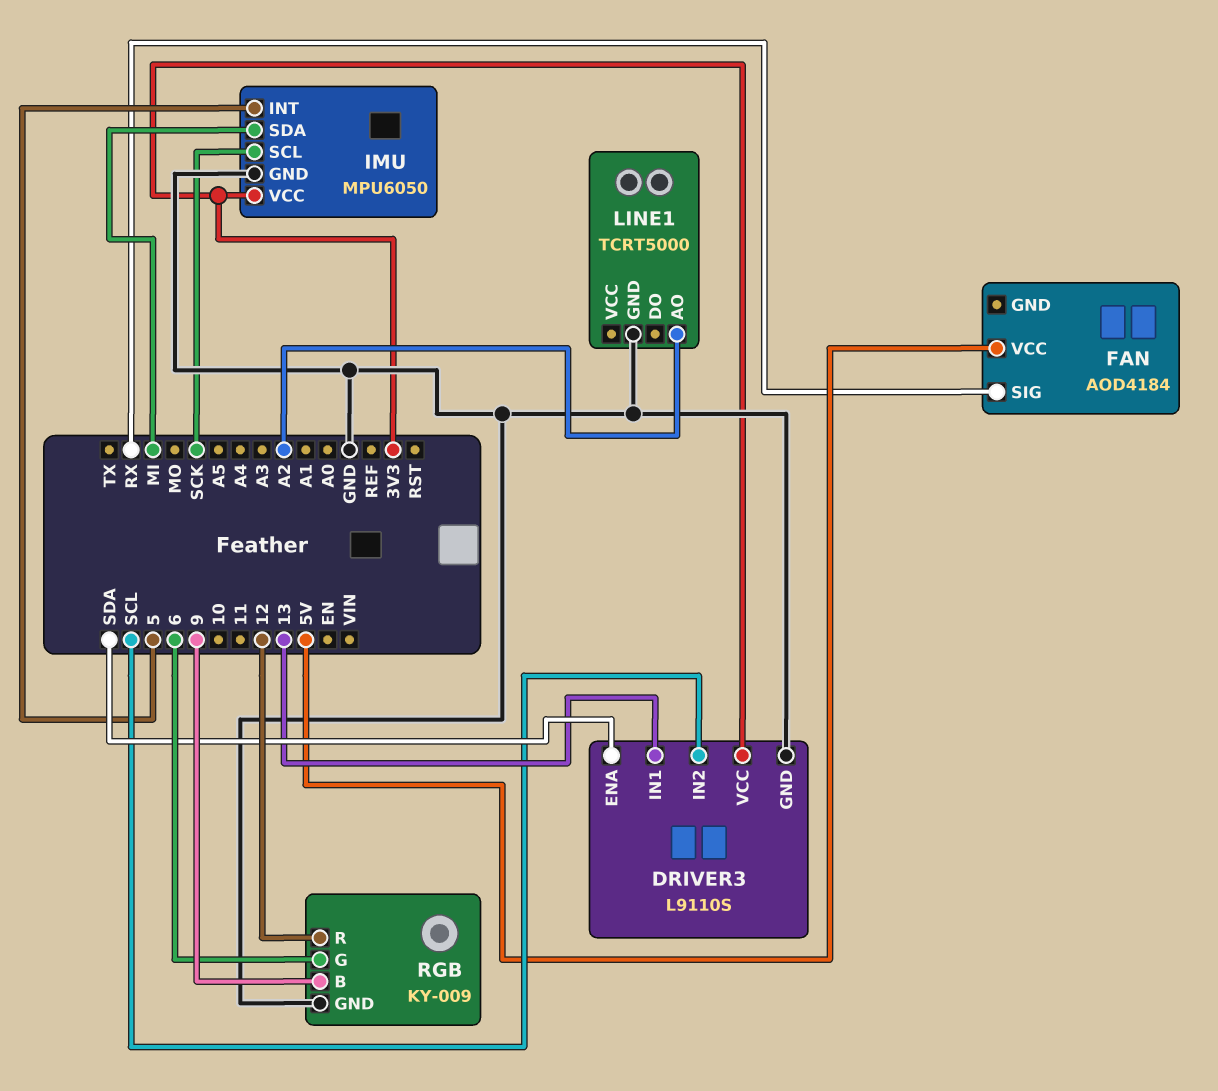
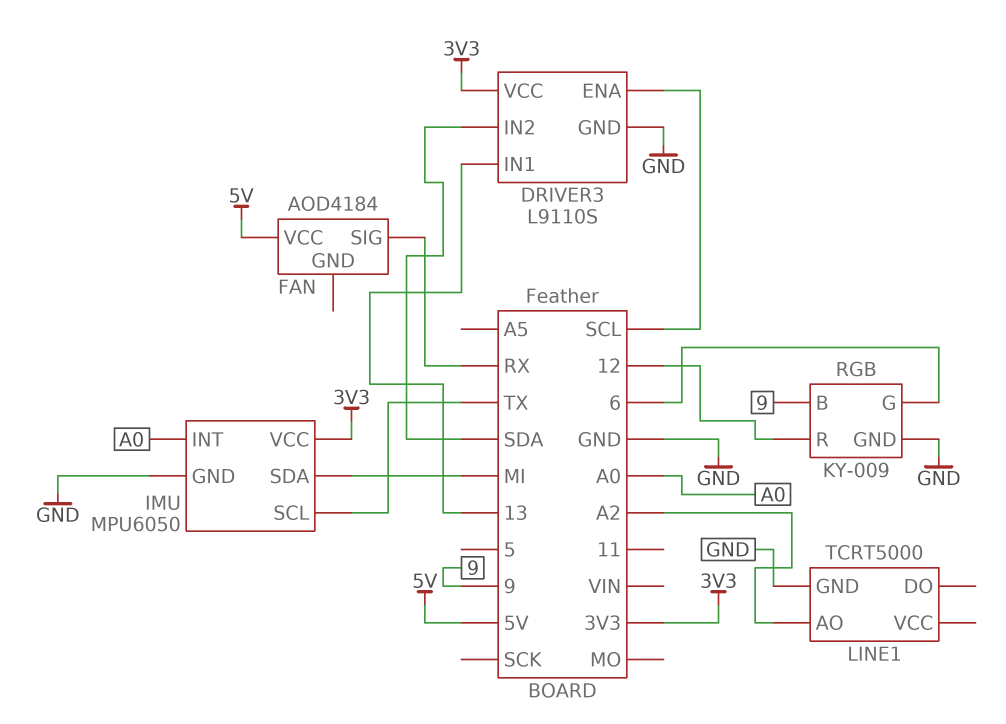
DRIVER3 pin ENA: SDA -> SCL
DRIVER3 pin IN2: SCL -> SDA
IMU pin INT: 5 -> A0
IMU pin SCL: SCK -> TX

